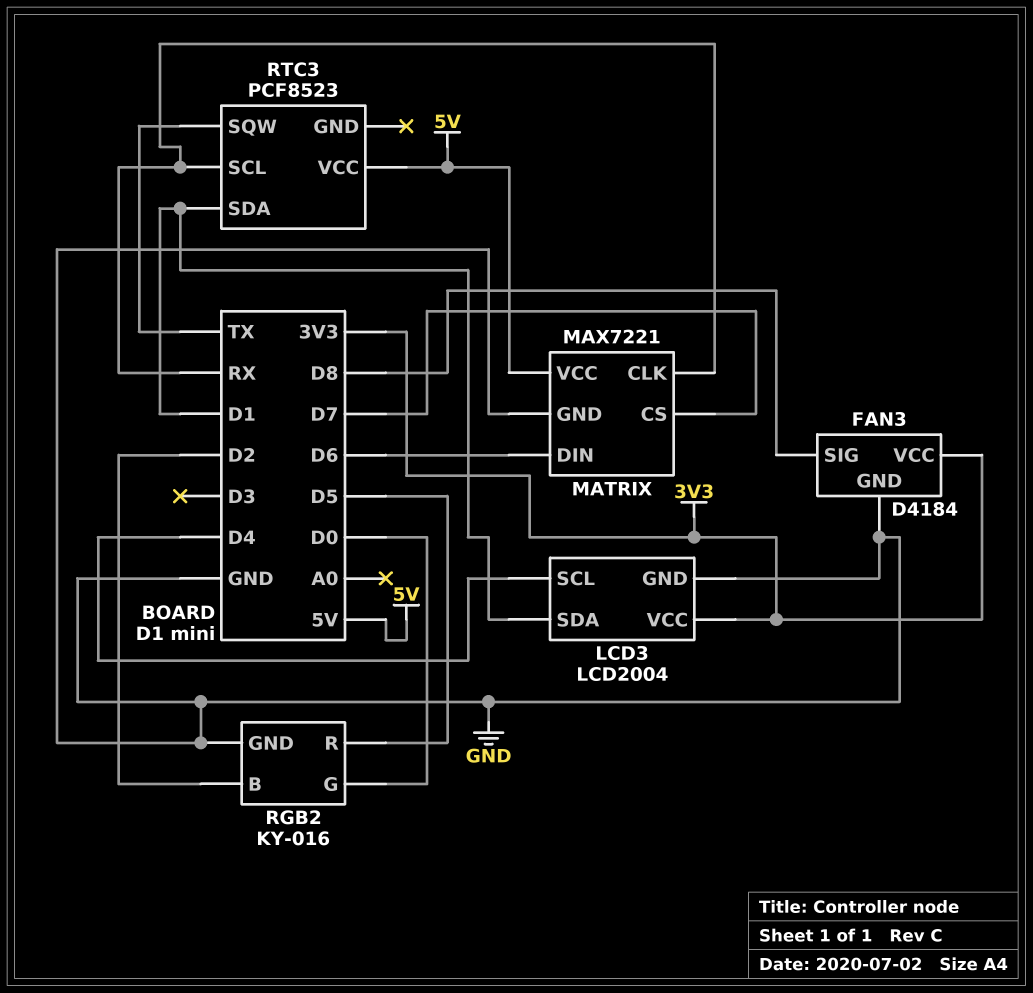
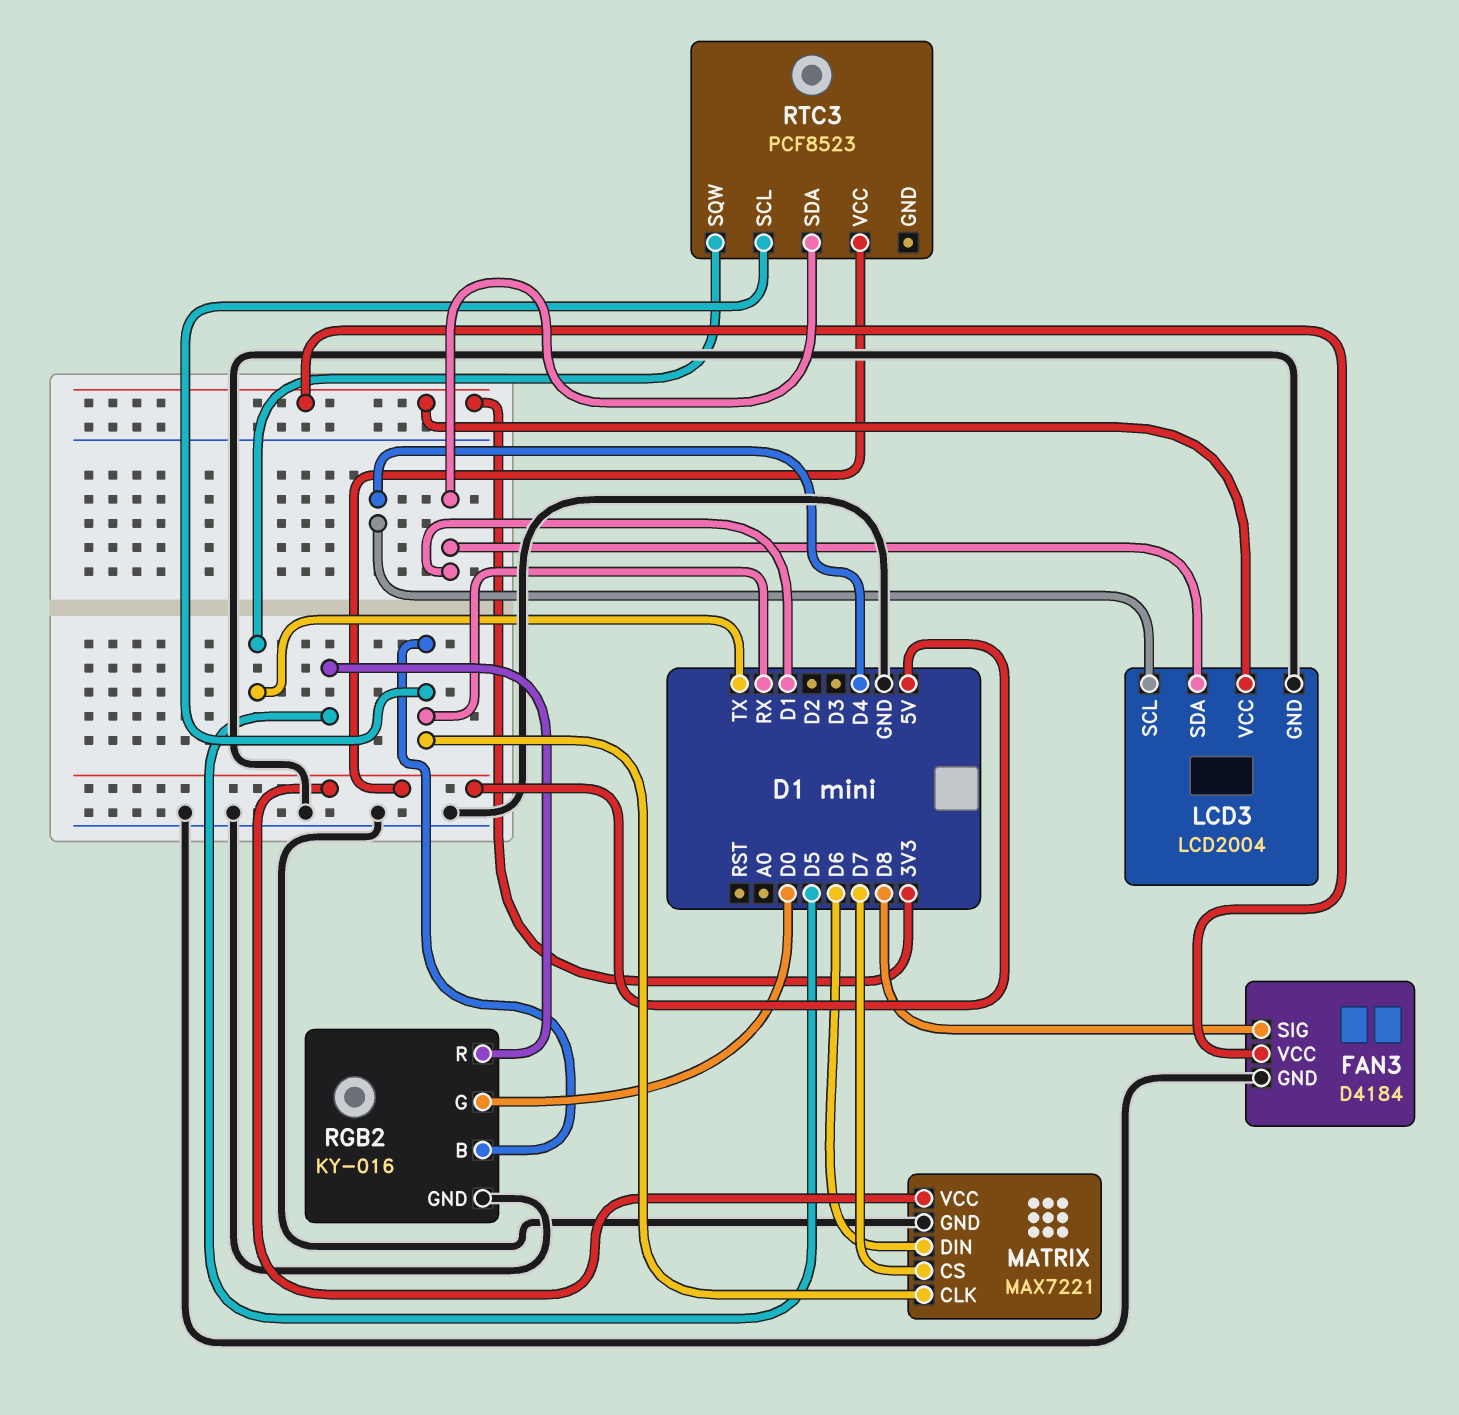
RGB2 pin B: D2 -> RX

